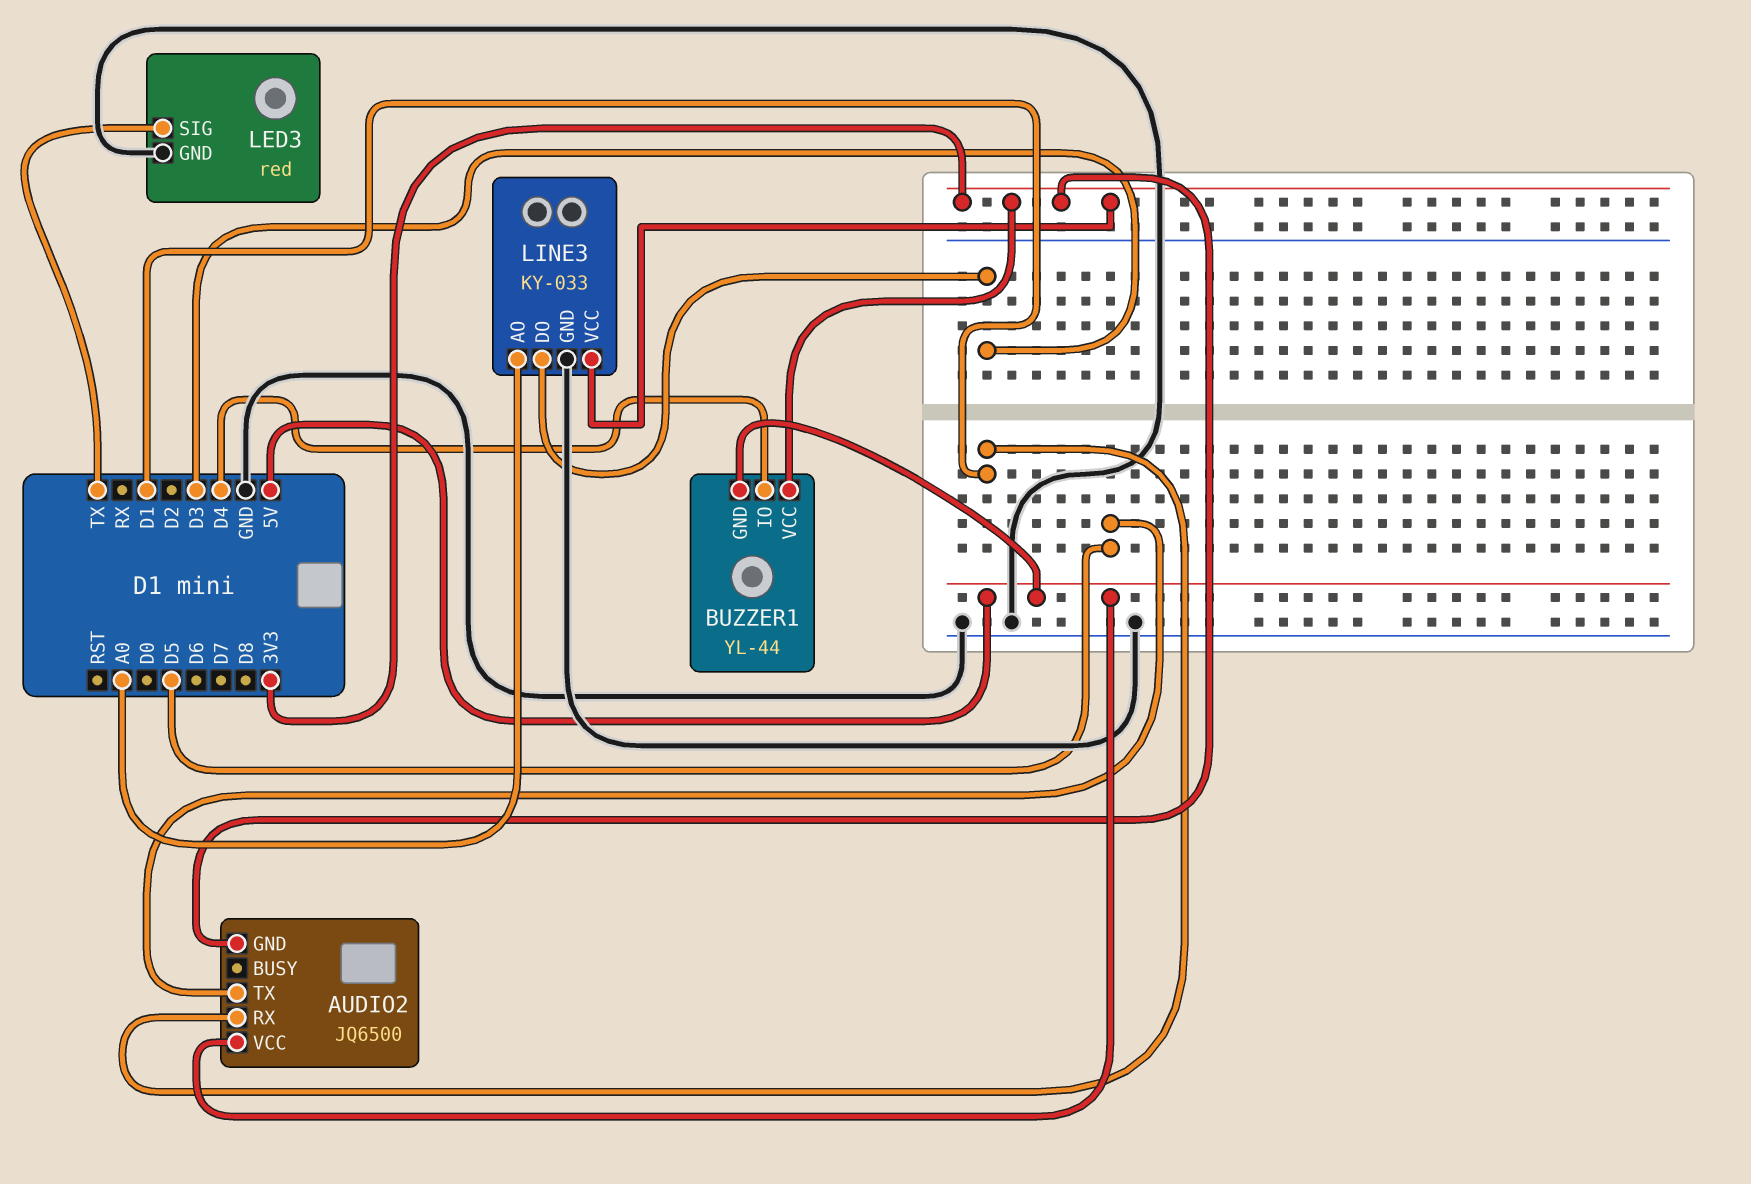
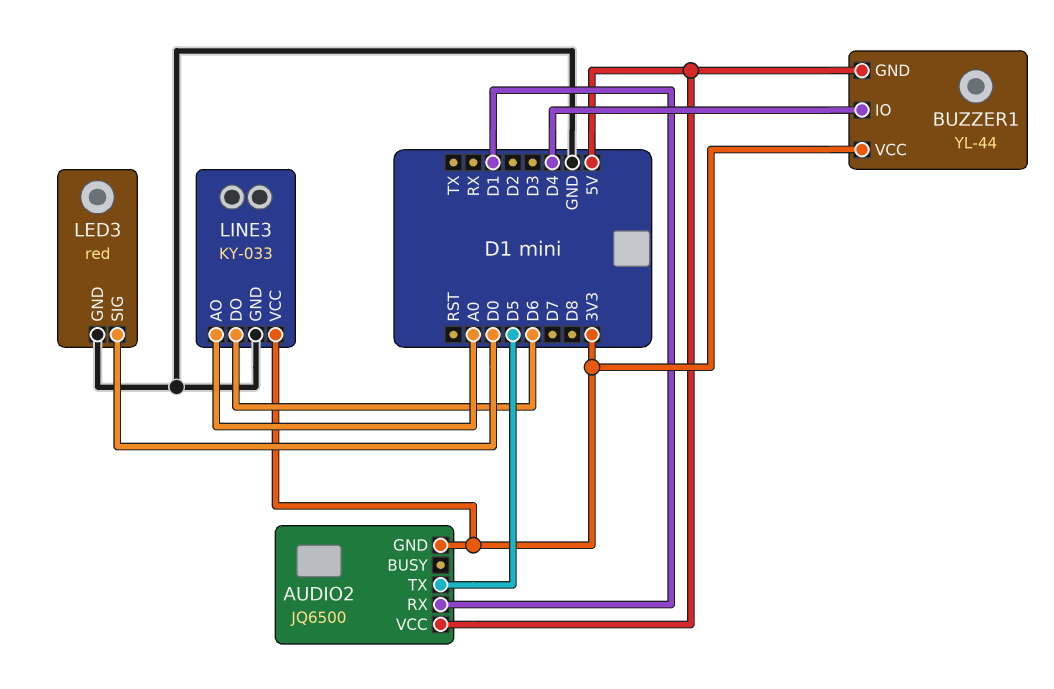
LED3 pin SIG: TX -> D0
LINE3 pin DO: D3 -> D6

